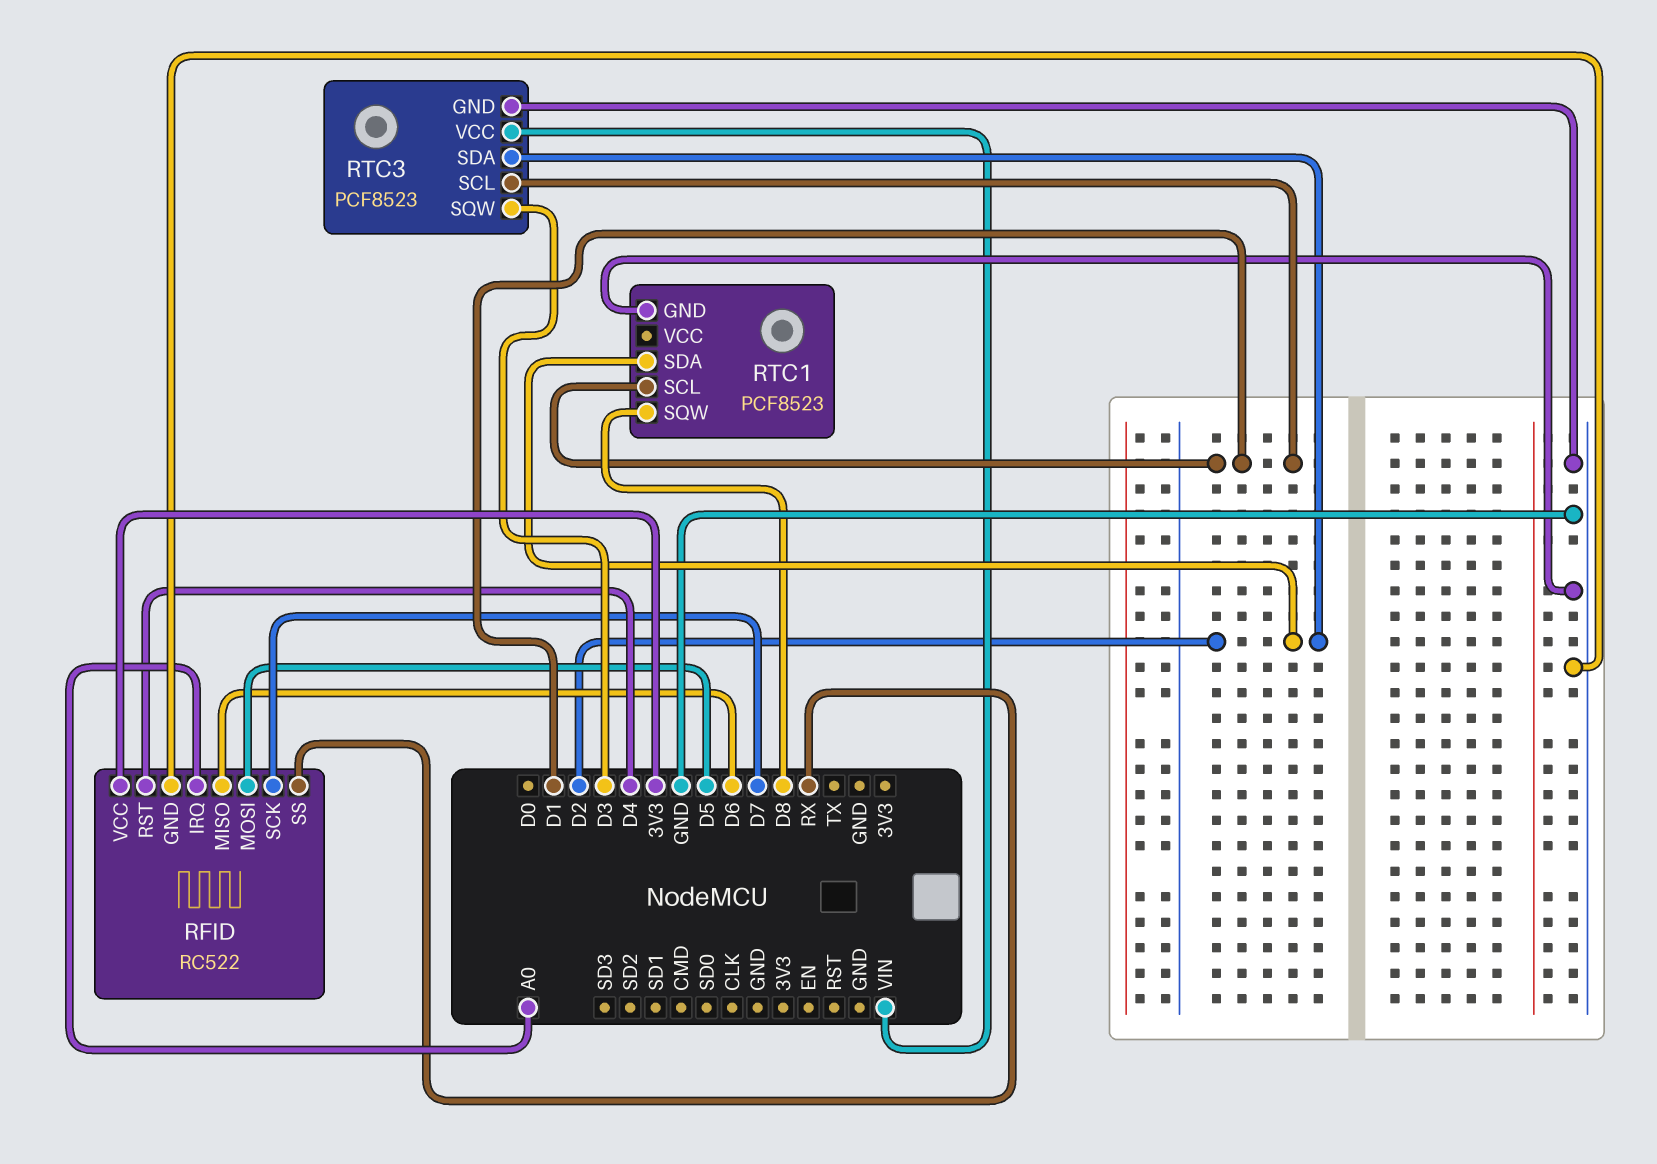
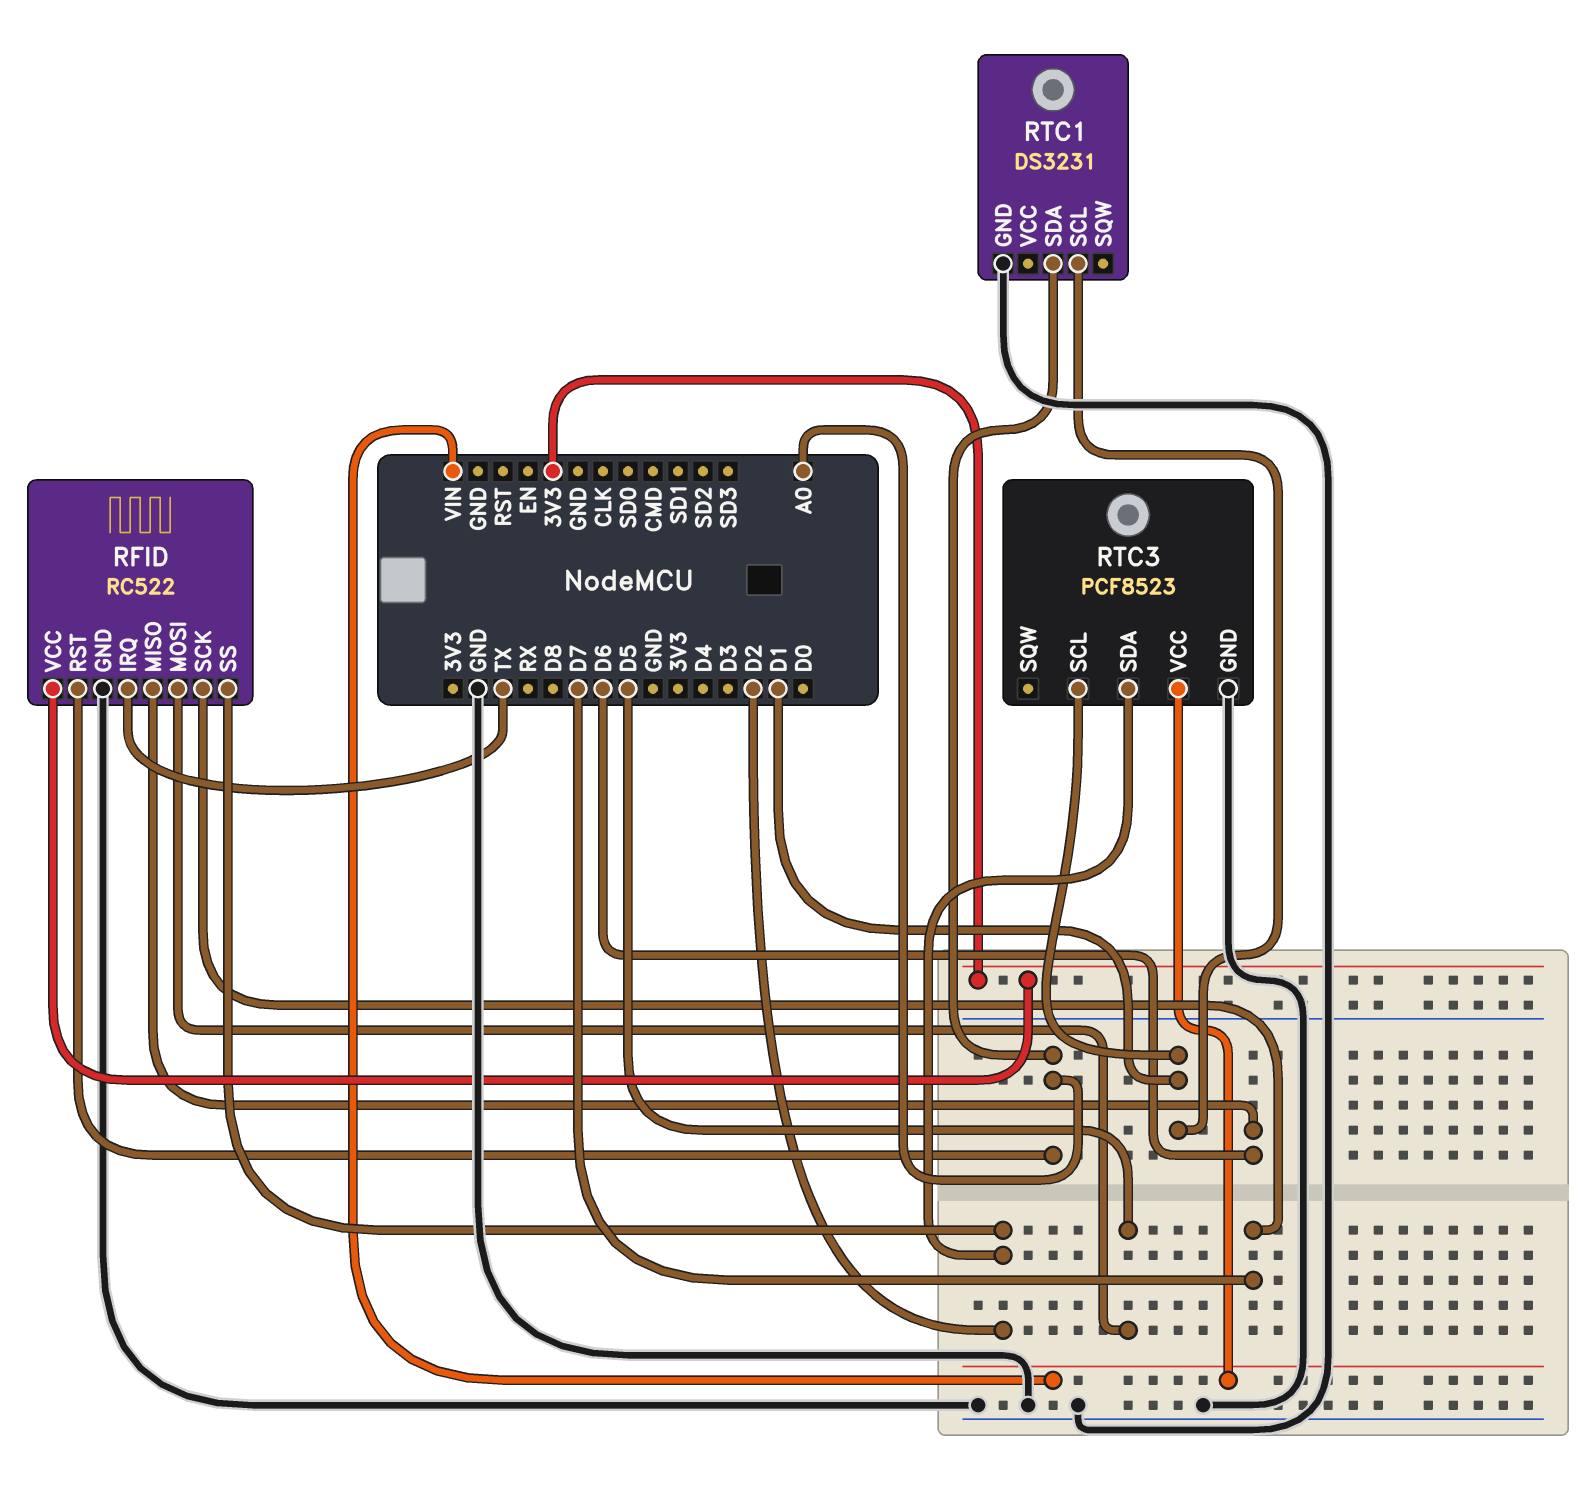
RFID pin IRQ: A0 -> TX
RFID pin RST: D4 -> A0
RFID pin SS: RX -> D2
RTC1: PCF8523 -> DS3231
RTC1 pin SDA: D2 -> A0
RTC1 pin SQW: D8 -> none
RTC3 pin SQW: D3 -> none

